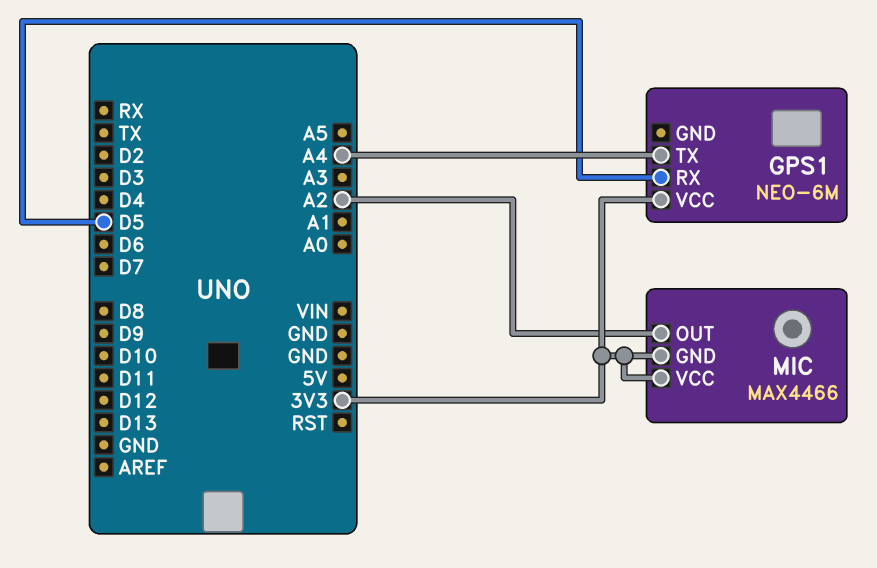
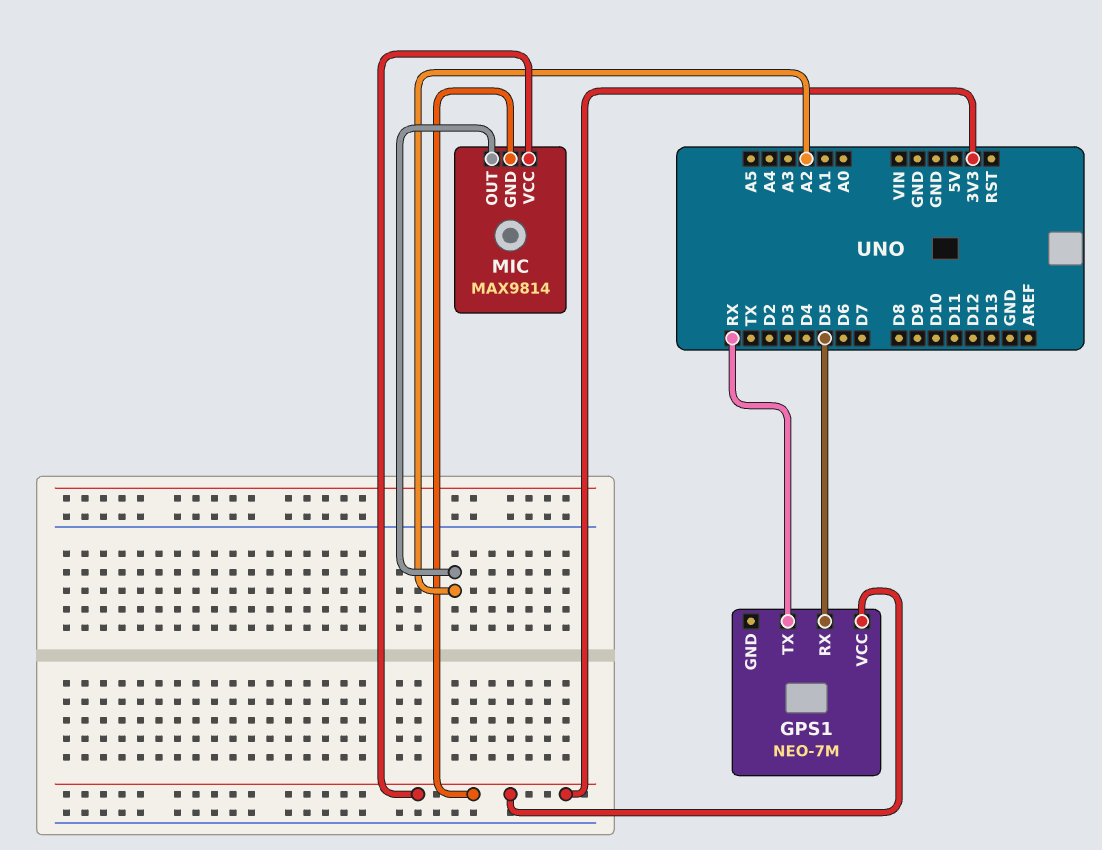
GPS1: NEO-6M -> NEO-7M
GPS1 pin TX: A4 -> RX
MIC: MAX4466 -> MAX9814

